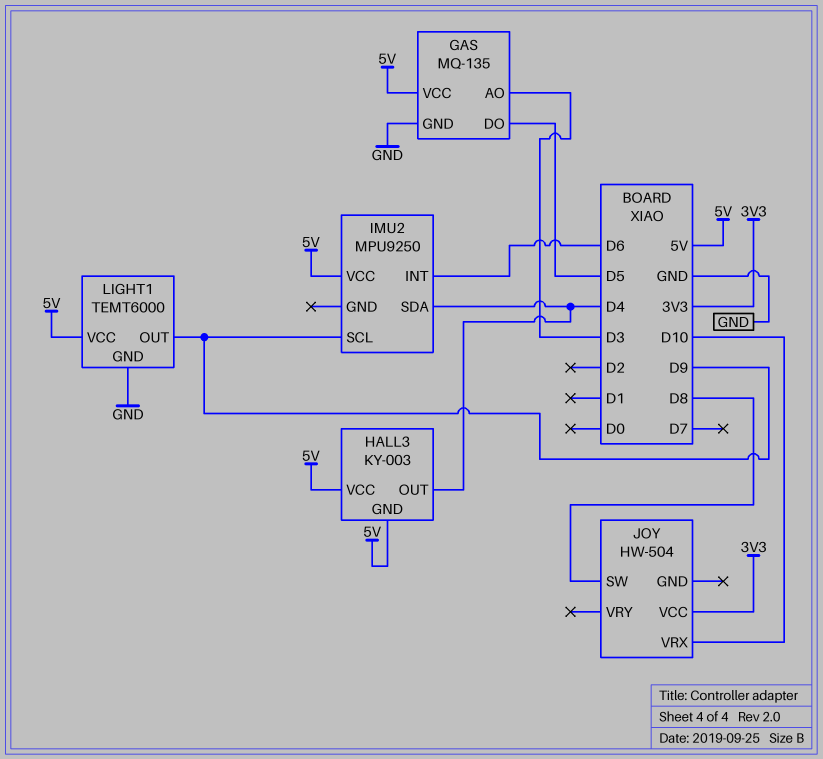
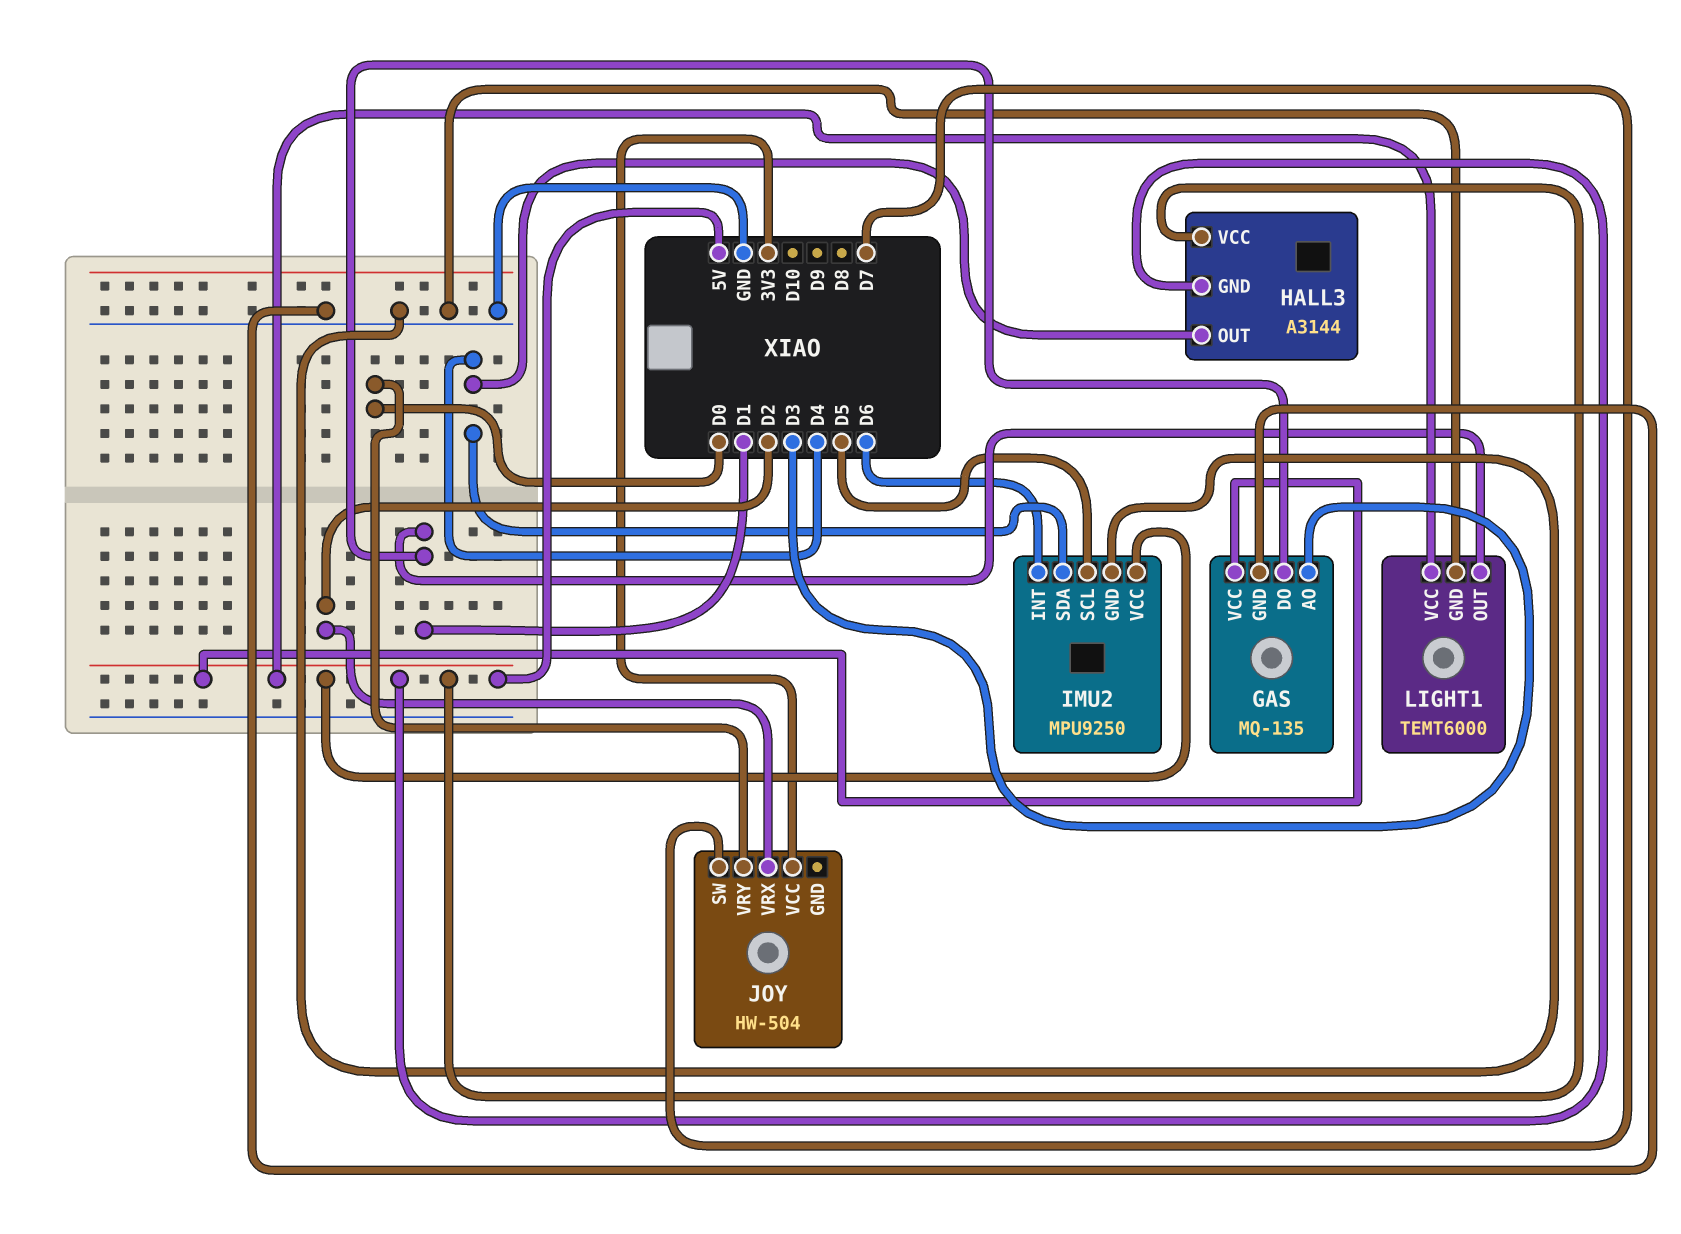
GAS pin DO: D5 -> D1
HALL3: KY-003 -> A3144
IMU2 pin GND: none -> GND
IMU2 pin SCL: D9 -> D5
JOY pin SW: D8 -> D7
JOY pin VRX: D10 -> D2
JOY pin VRY: none -> D0
LIGHT1 pin OUT: D9 -> D1

